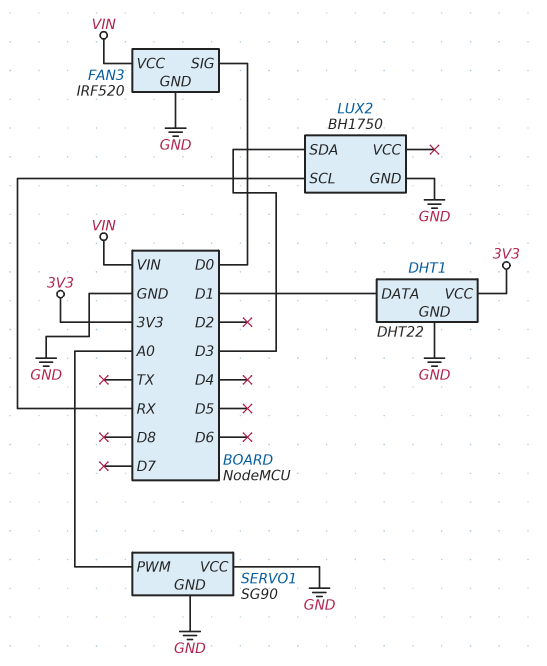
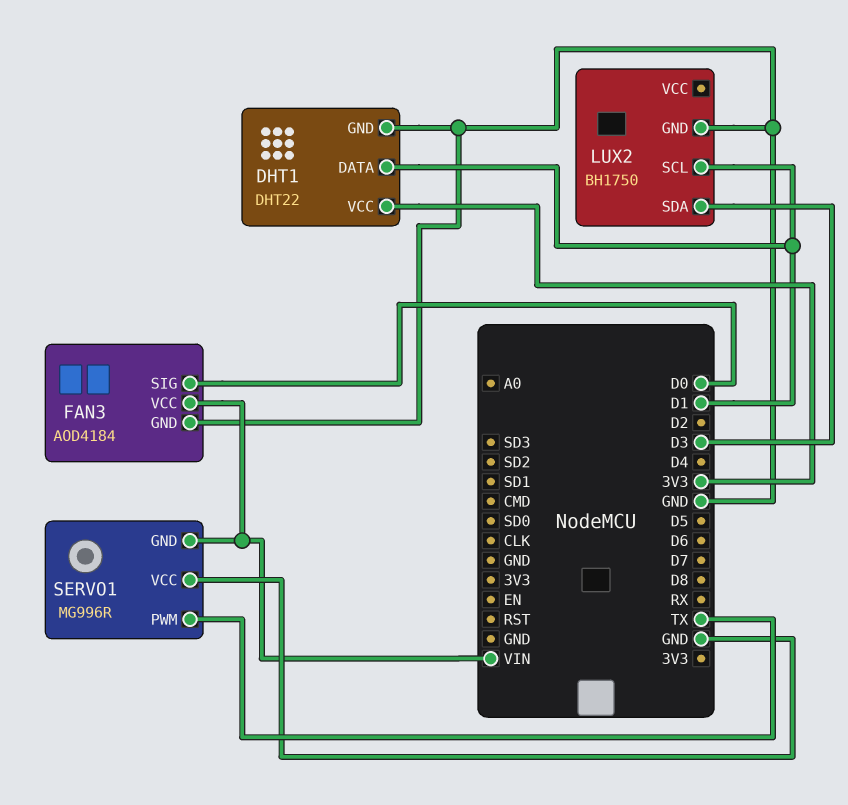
FAN3: IRF520 -> AOD4184
LUX2 pin SCL: RX -> D1
SERVO1: SG90 -> MG996R
SERVO1 pin GND: GND -> VIN
SERVO1 pin PWM: A0 -> TX

